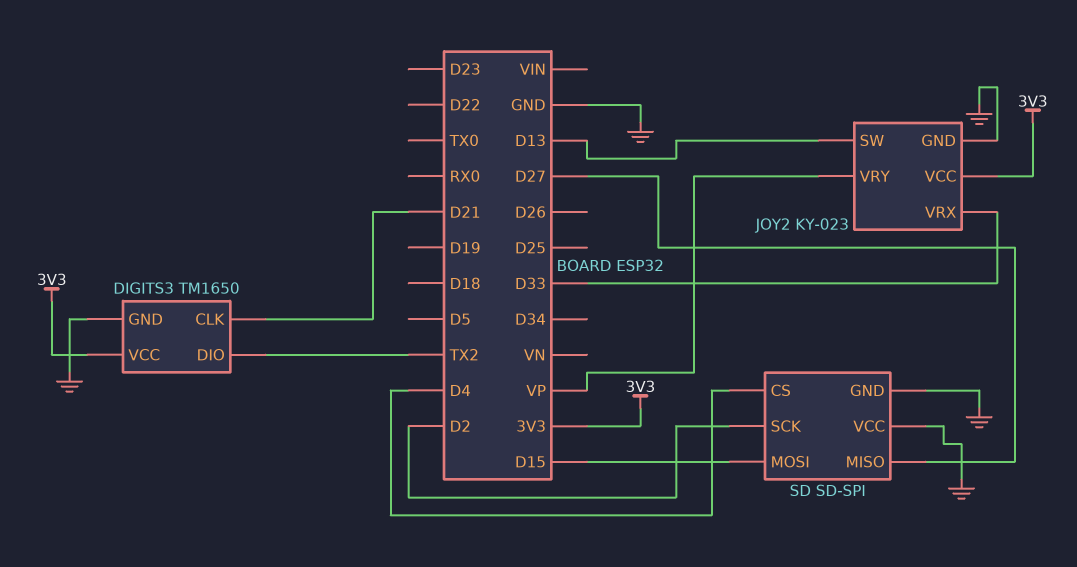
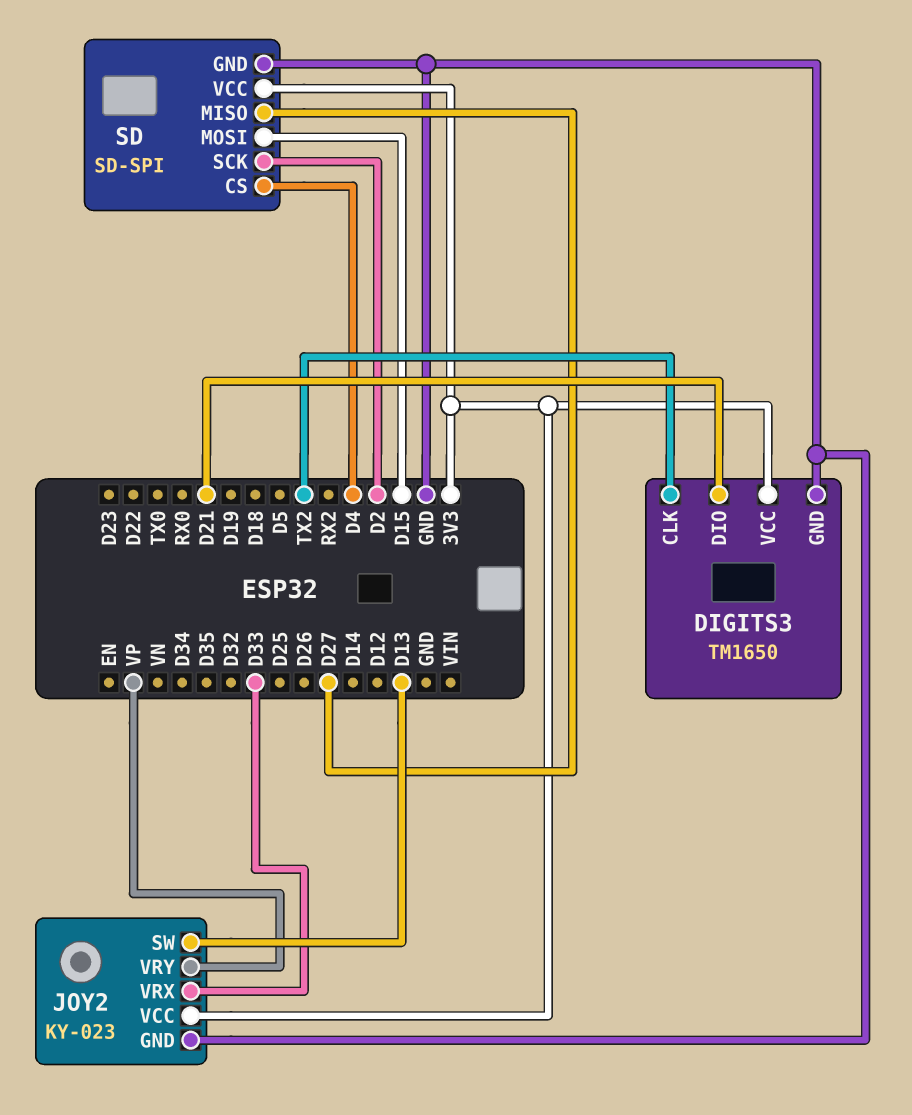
DIGITS3 pin CLK: D21 -> TX2
DIGITS3 pin DIO: TX2 -> D21
SD pin VCC: GND -> 3V3

